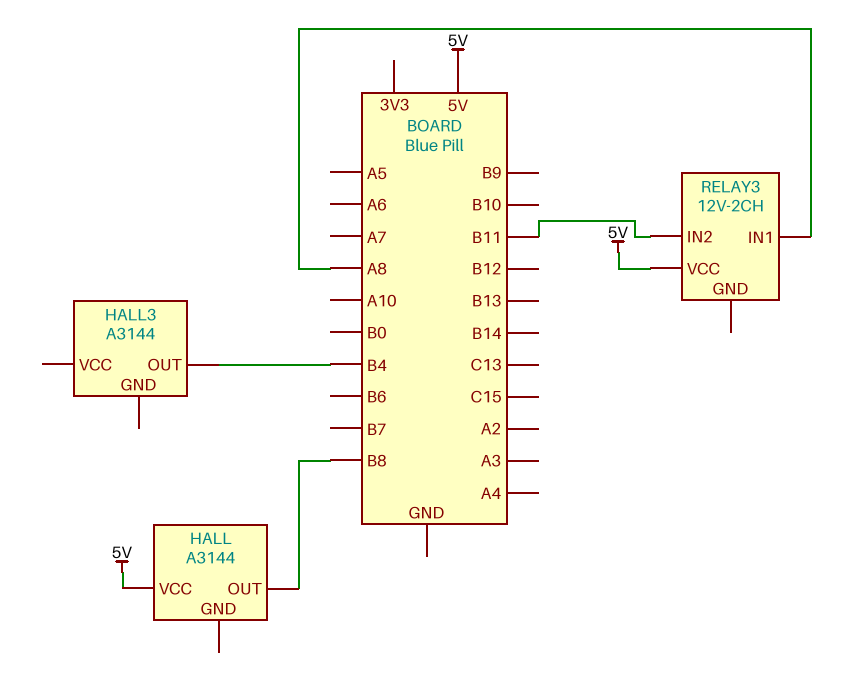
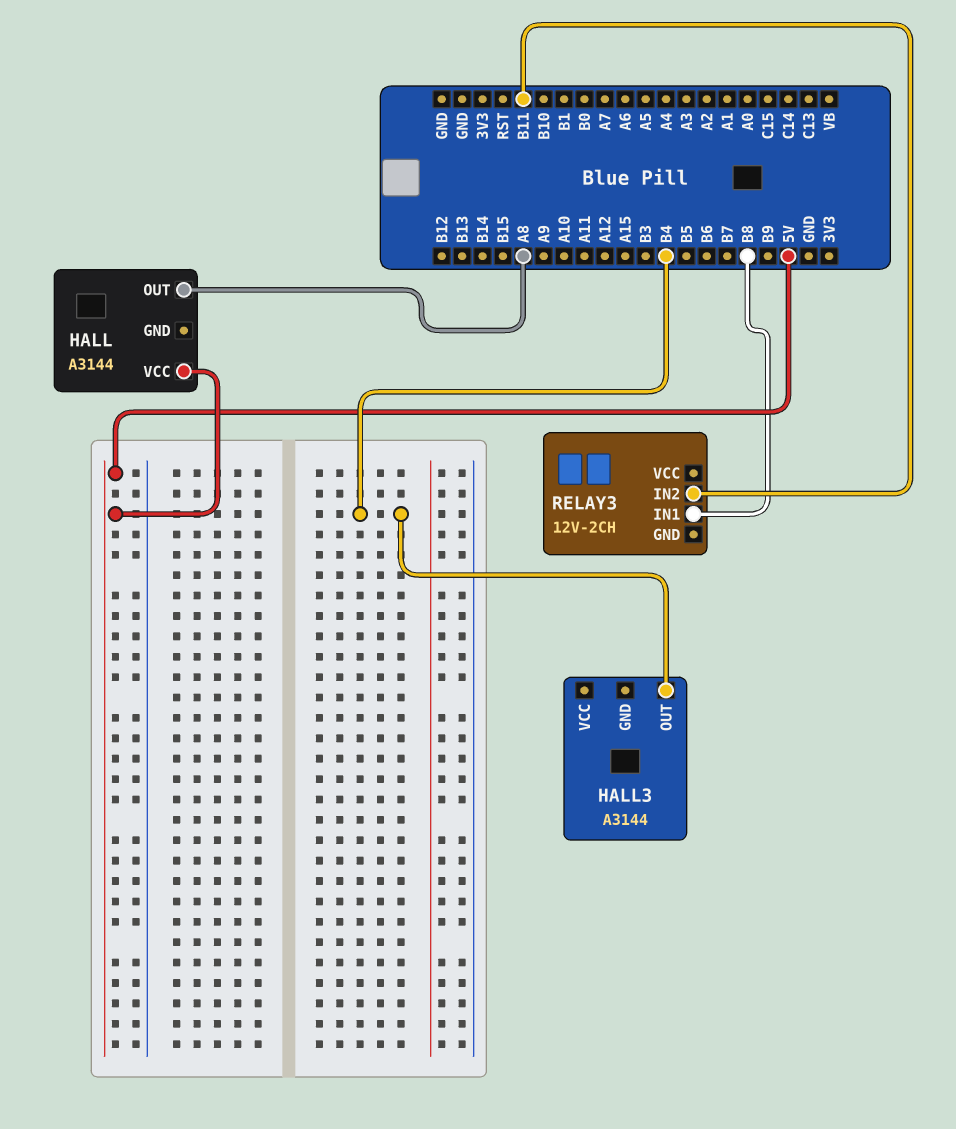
HALL pin OUT: B8 -> A8
RELAY3 pin IN1: A8 -> B8
RELAY3 pin VCC: 5V -> none

